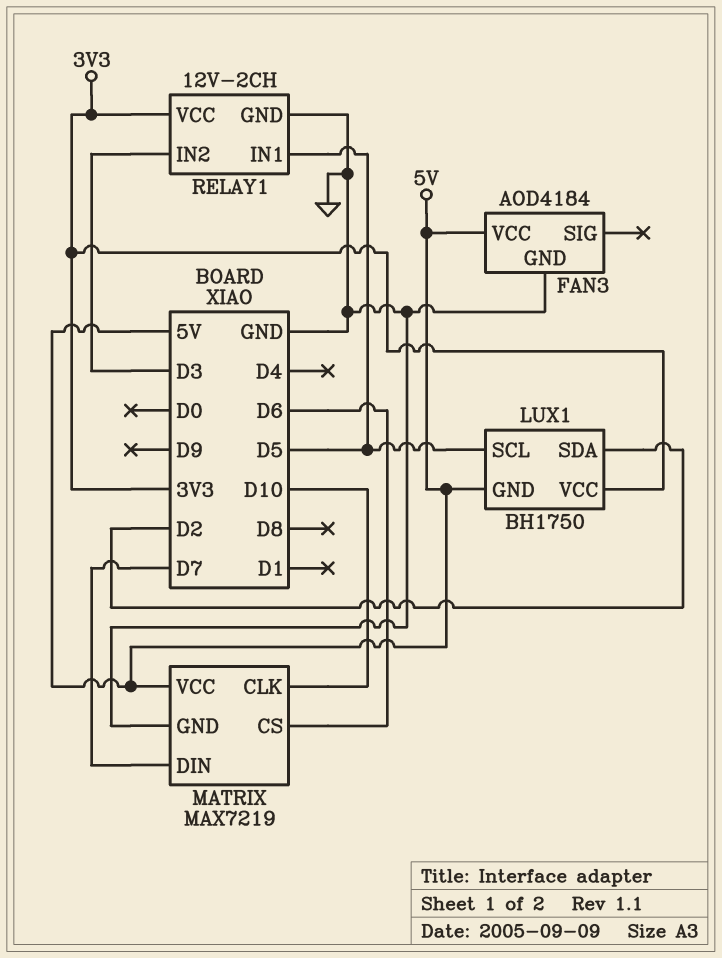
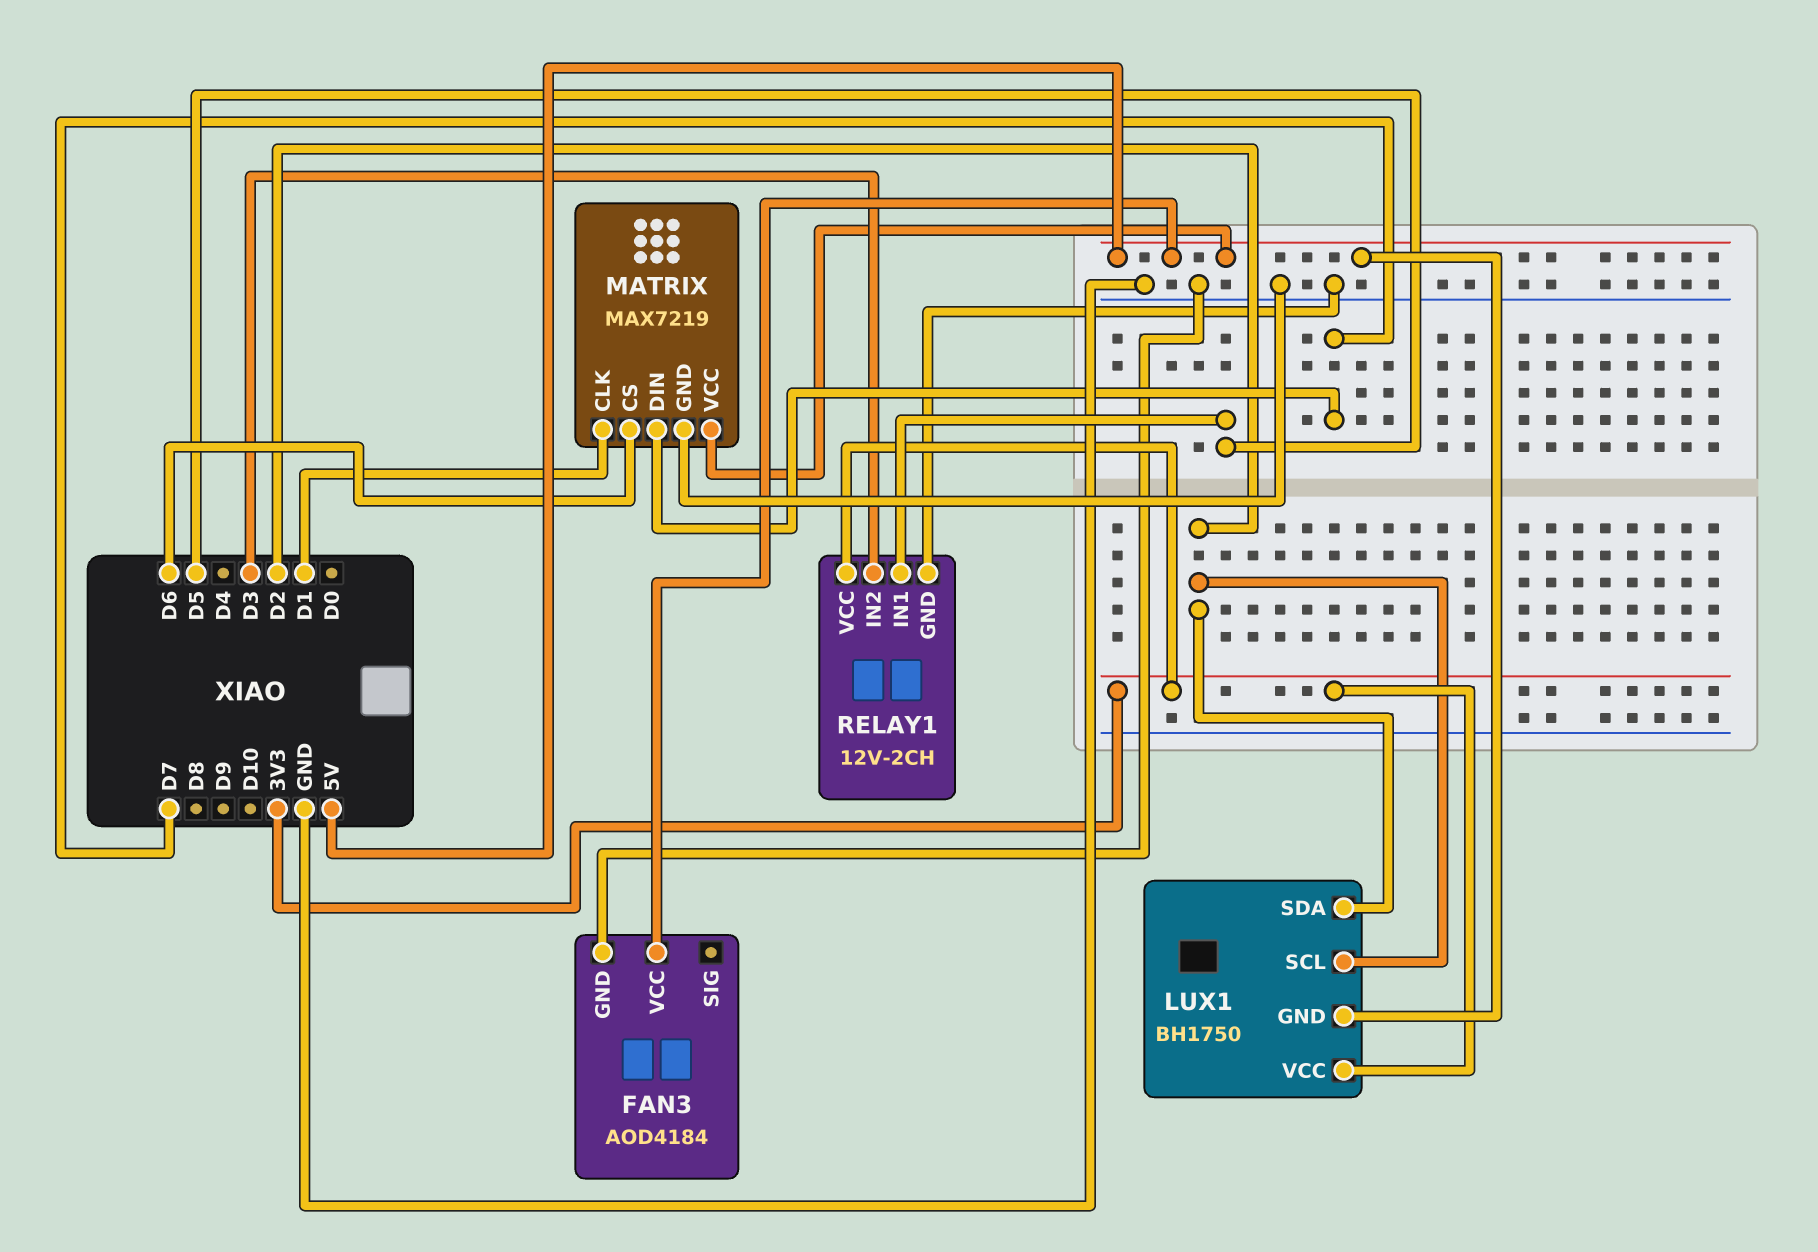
LUX1 pin SCL: D5 -> D2
MATRIX pin CLK: D10 -> D1

